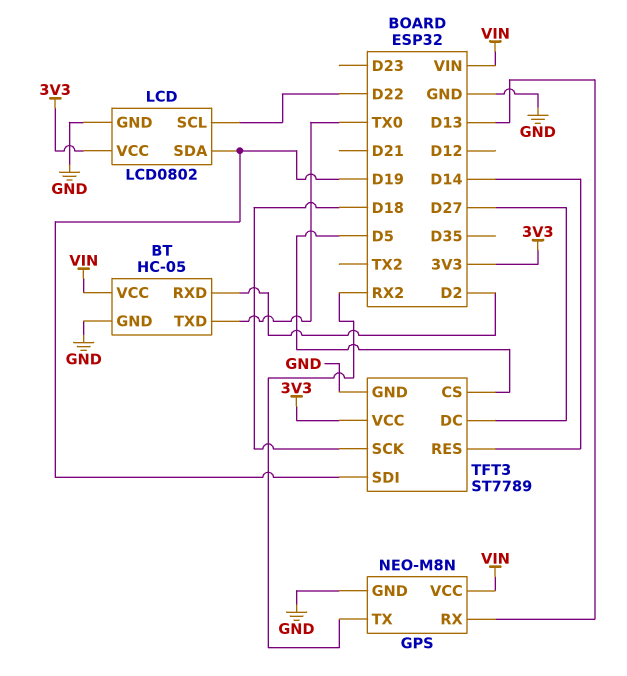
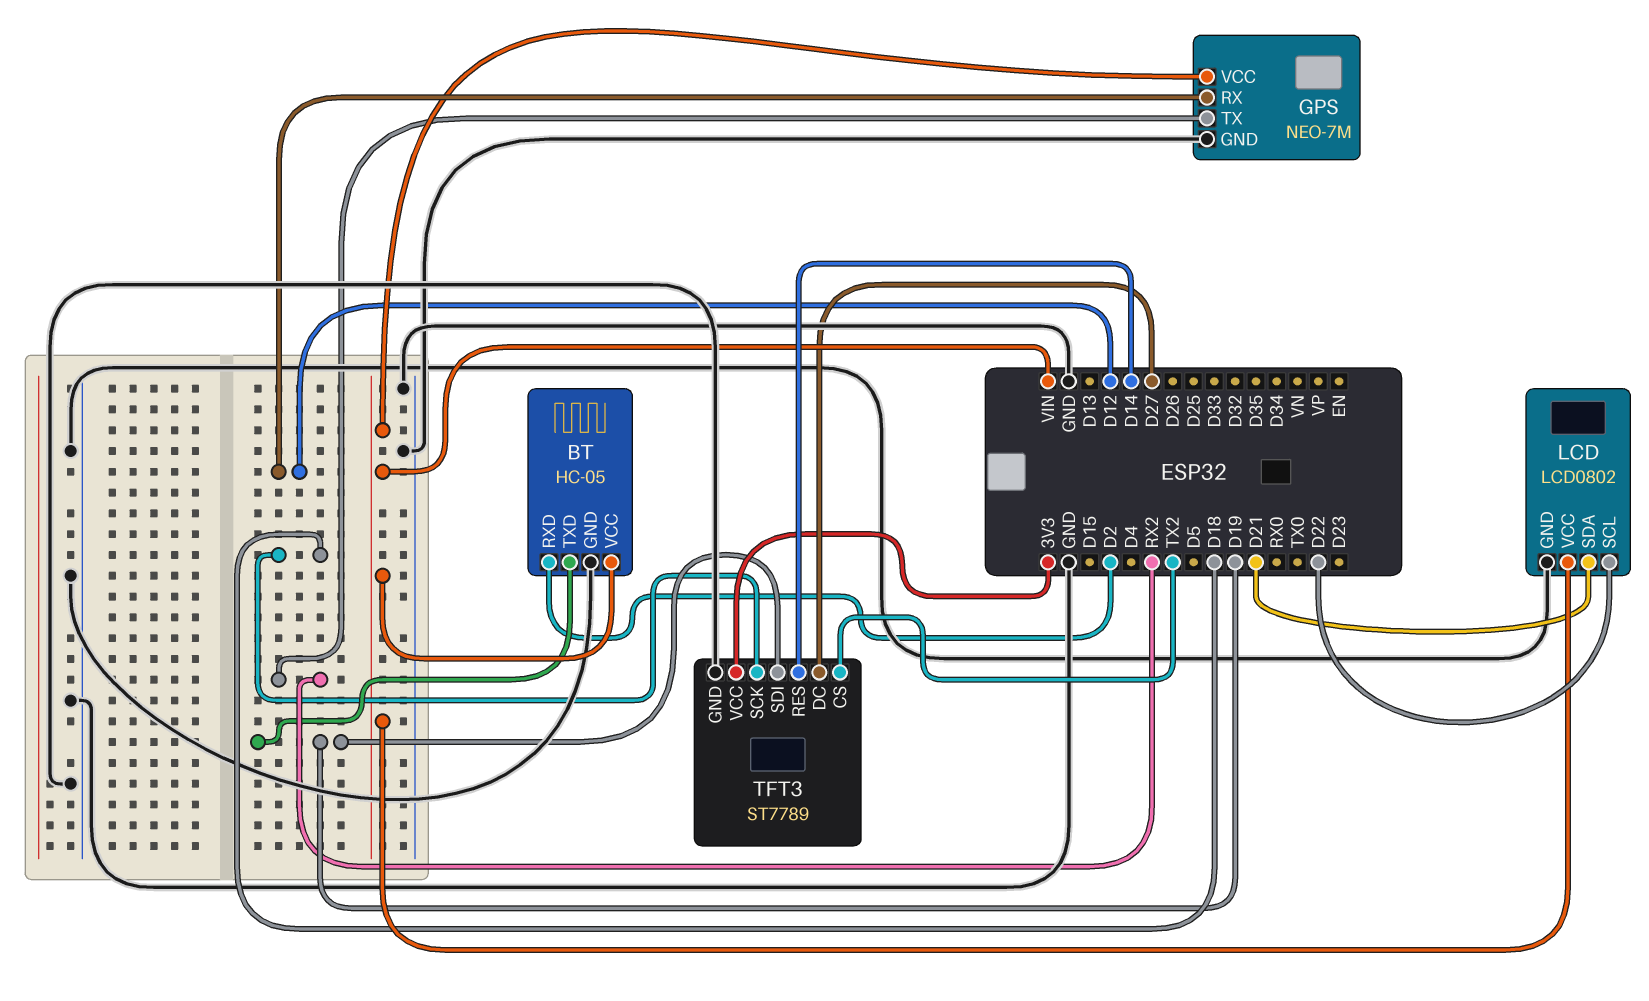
BT pin TXD: TX0 -> D19
GPS: NEO-M8N -> NEO-7M
GPS pin RX: D13 -> D12
LCD pin SDA: D19 -> D21
LCD pin VCC: 3V3 -> VIN
TFT3 pin CS: D5 -> TX2

